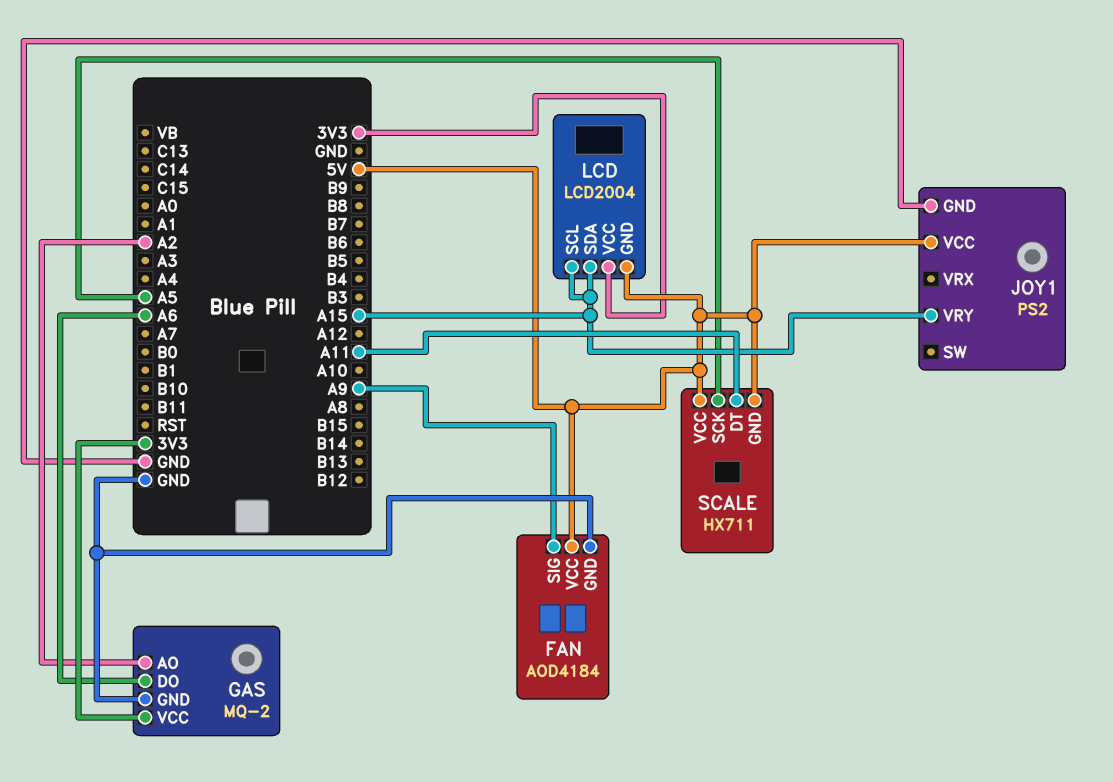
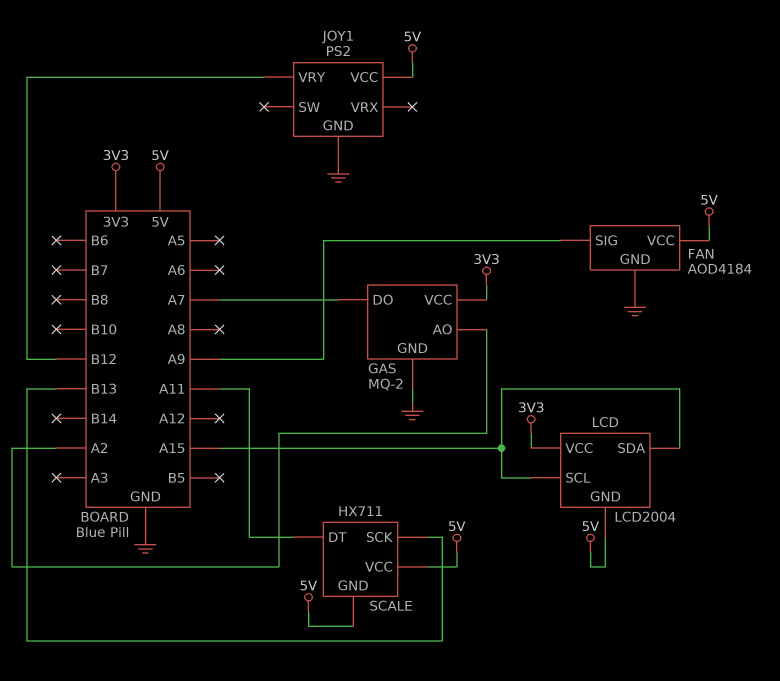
GAS pin DO: A6 -> A7
JOY1 pin VRY: A15 -> B12
SCALE pin SCK: A5 -> B13

